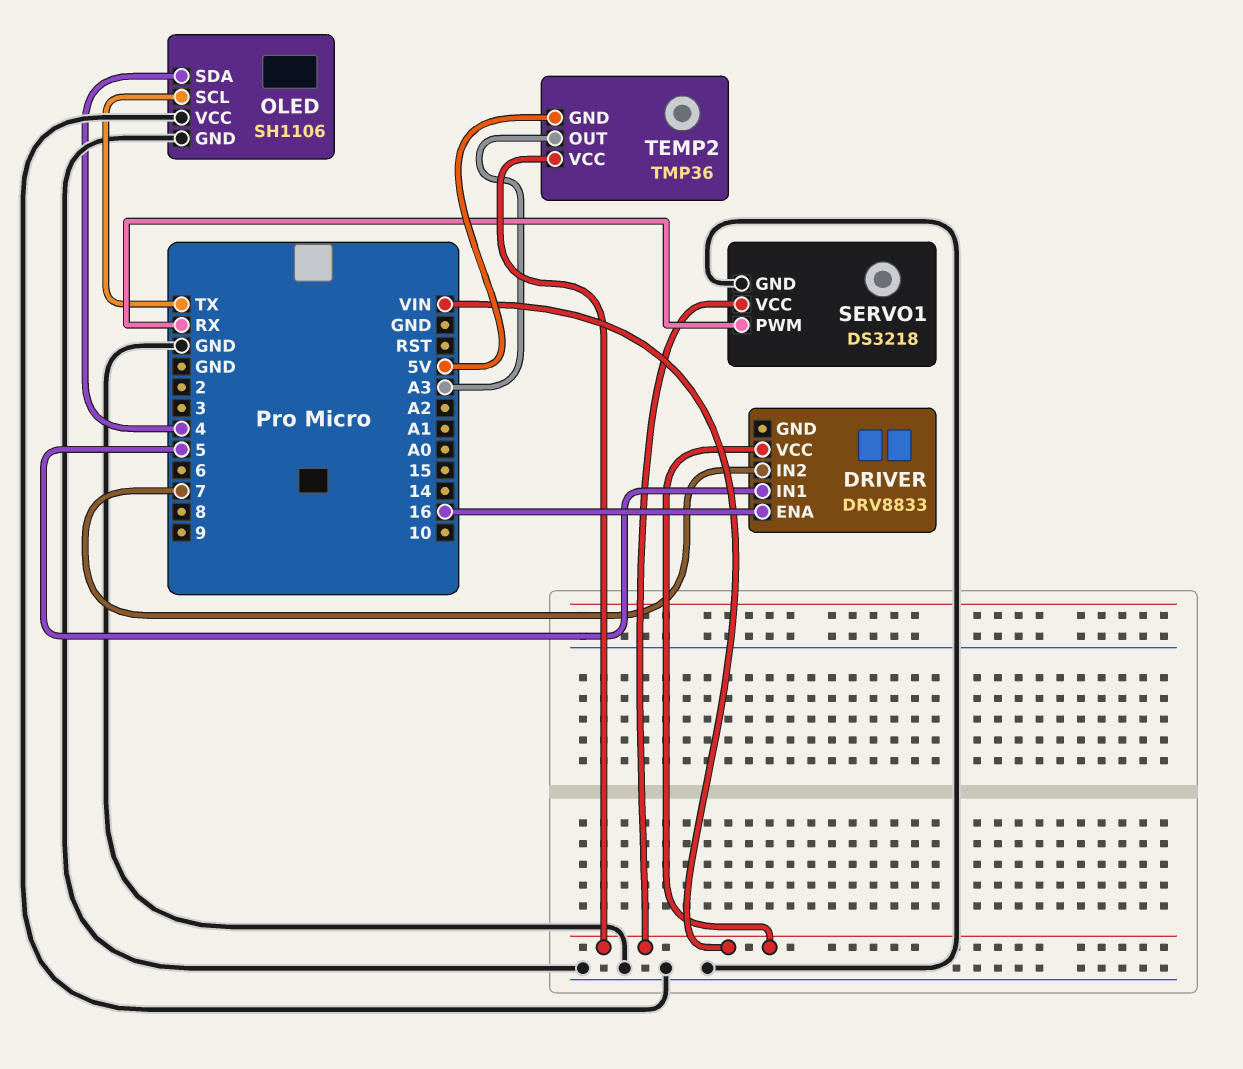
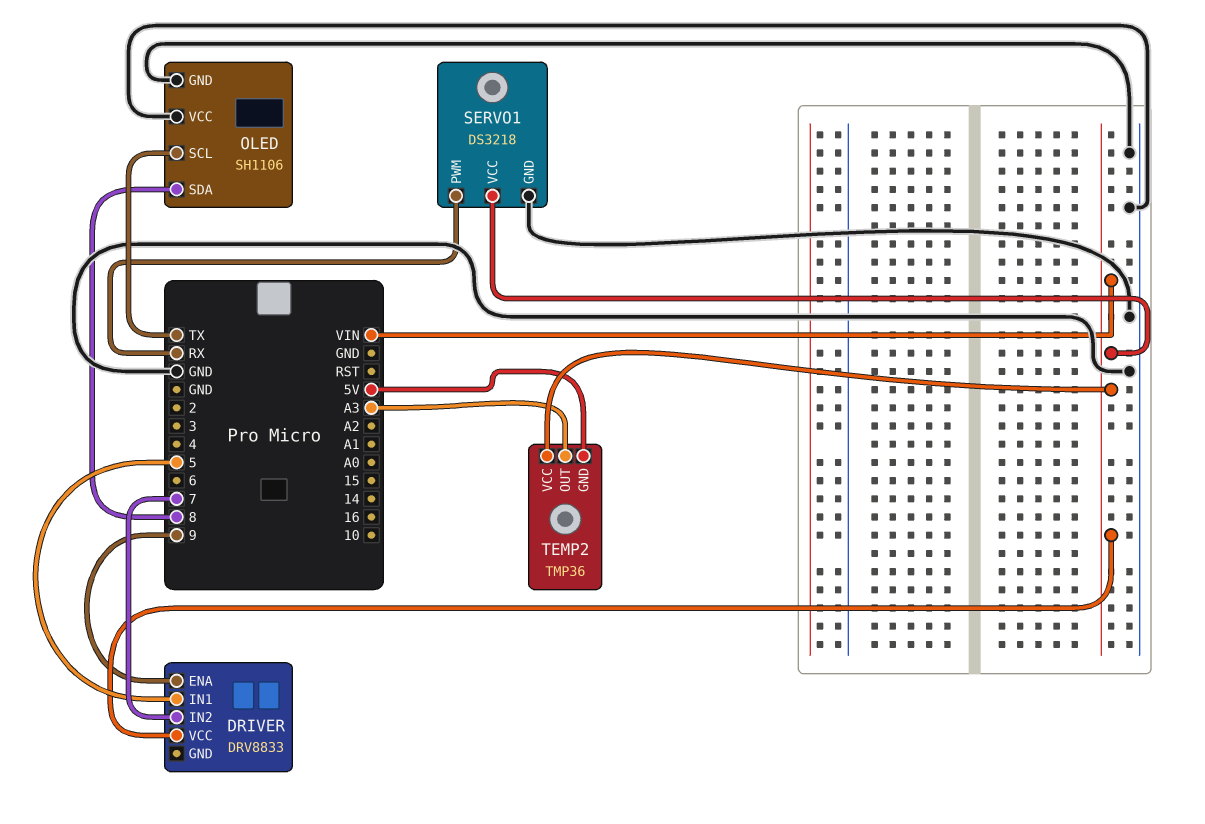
DRIVER pin ENA: 16 -> 9
OLED pin SDA: 4 -> 8

